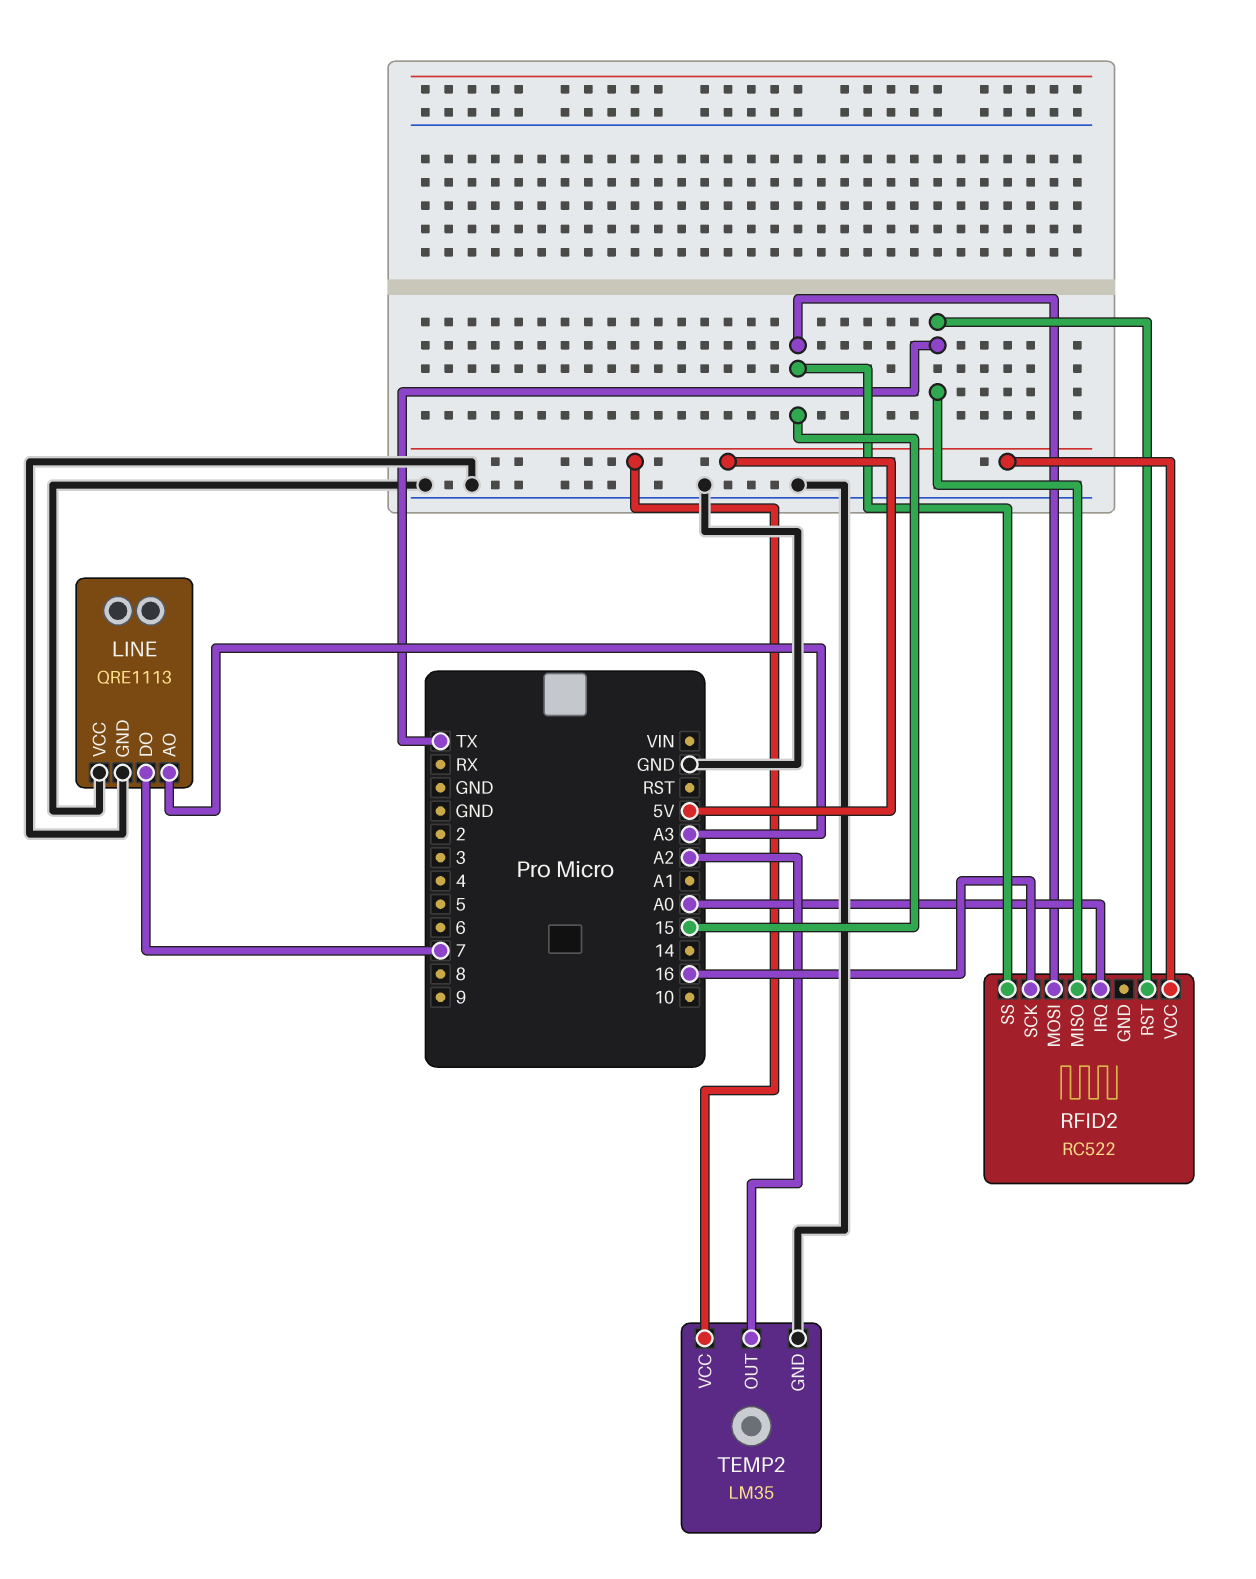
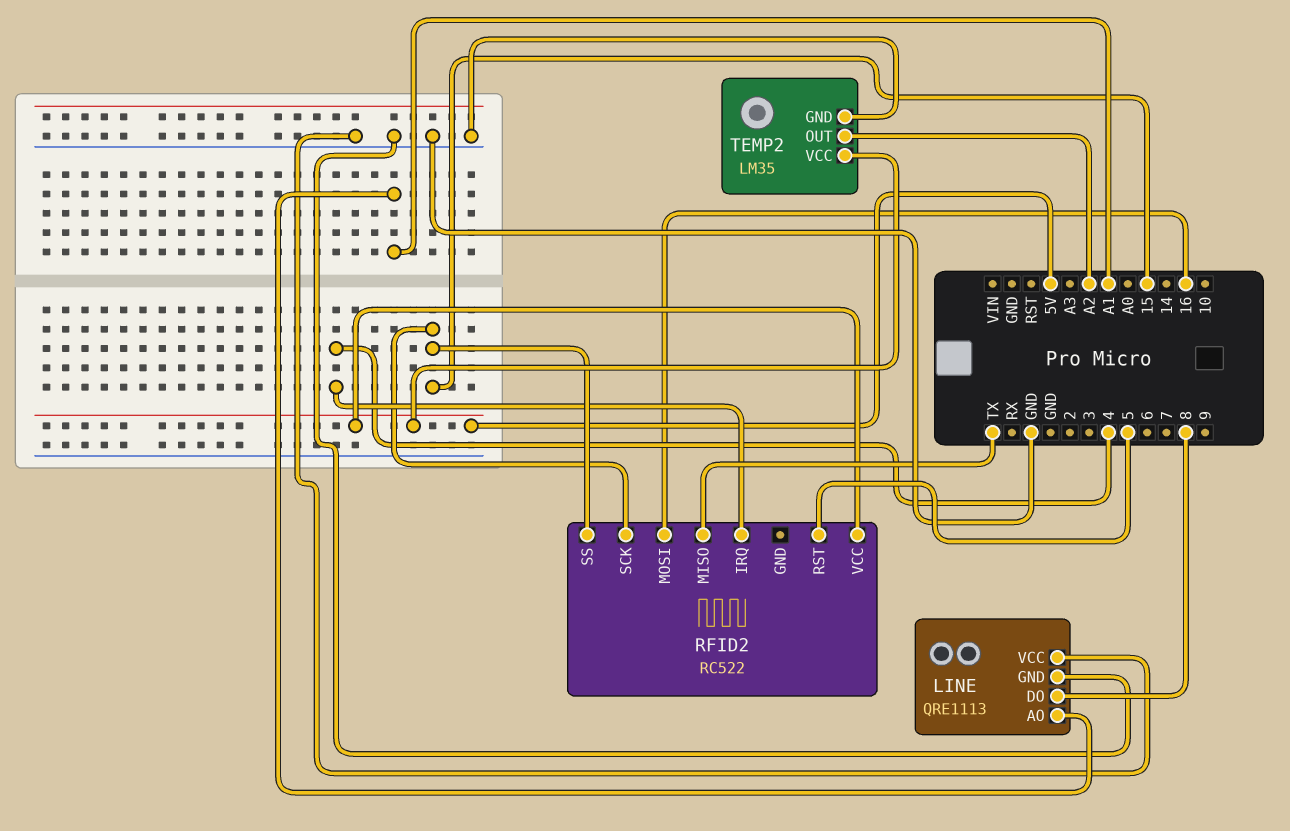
LINE pin AO: A3 -> A1
LINE pin DO: 7 -> 8
RFID2 pin IRQ: A0 -> 4
RFID2 pin MOSI: 15 -> 16
RFID2 pin RST: TX -> 5
RFID2 pin SCK: 16 -> 15

